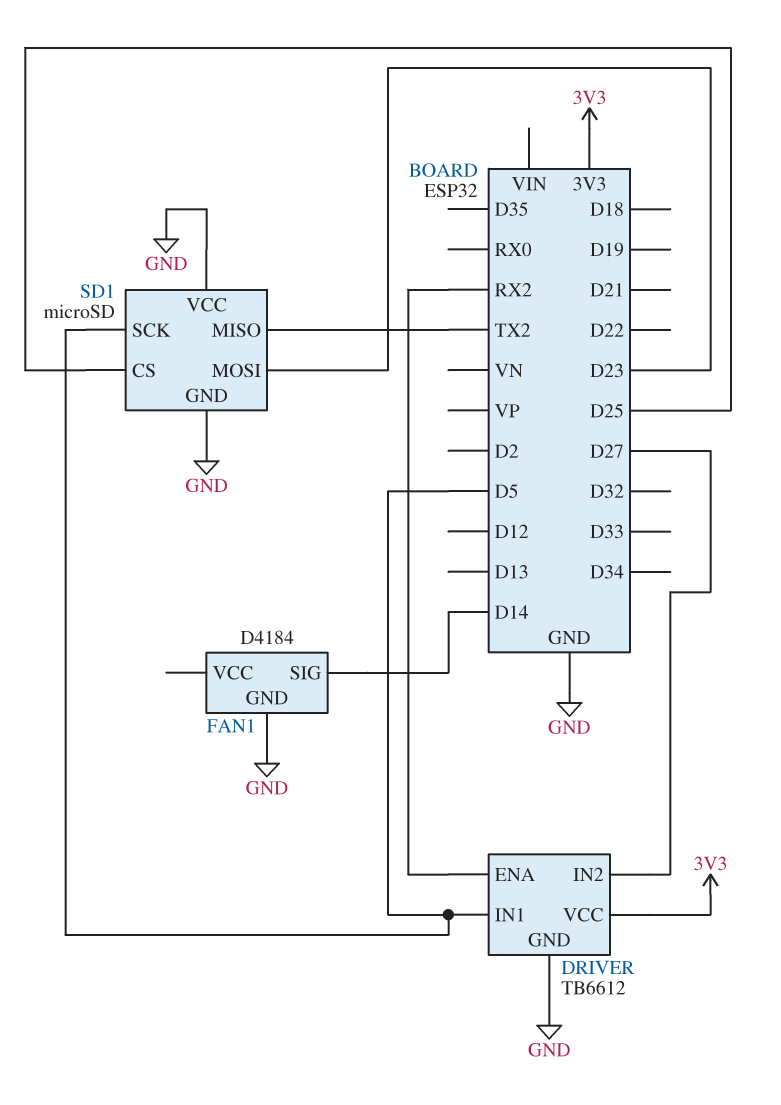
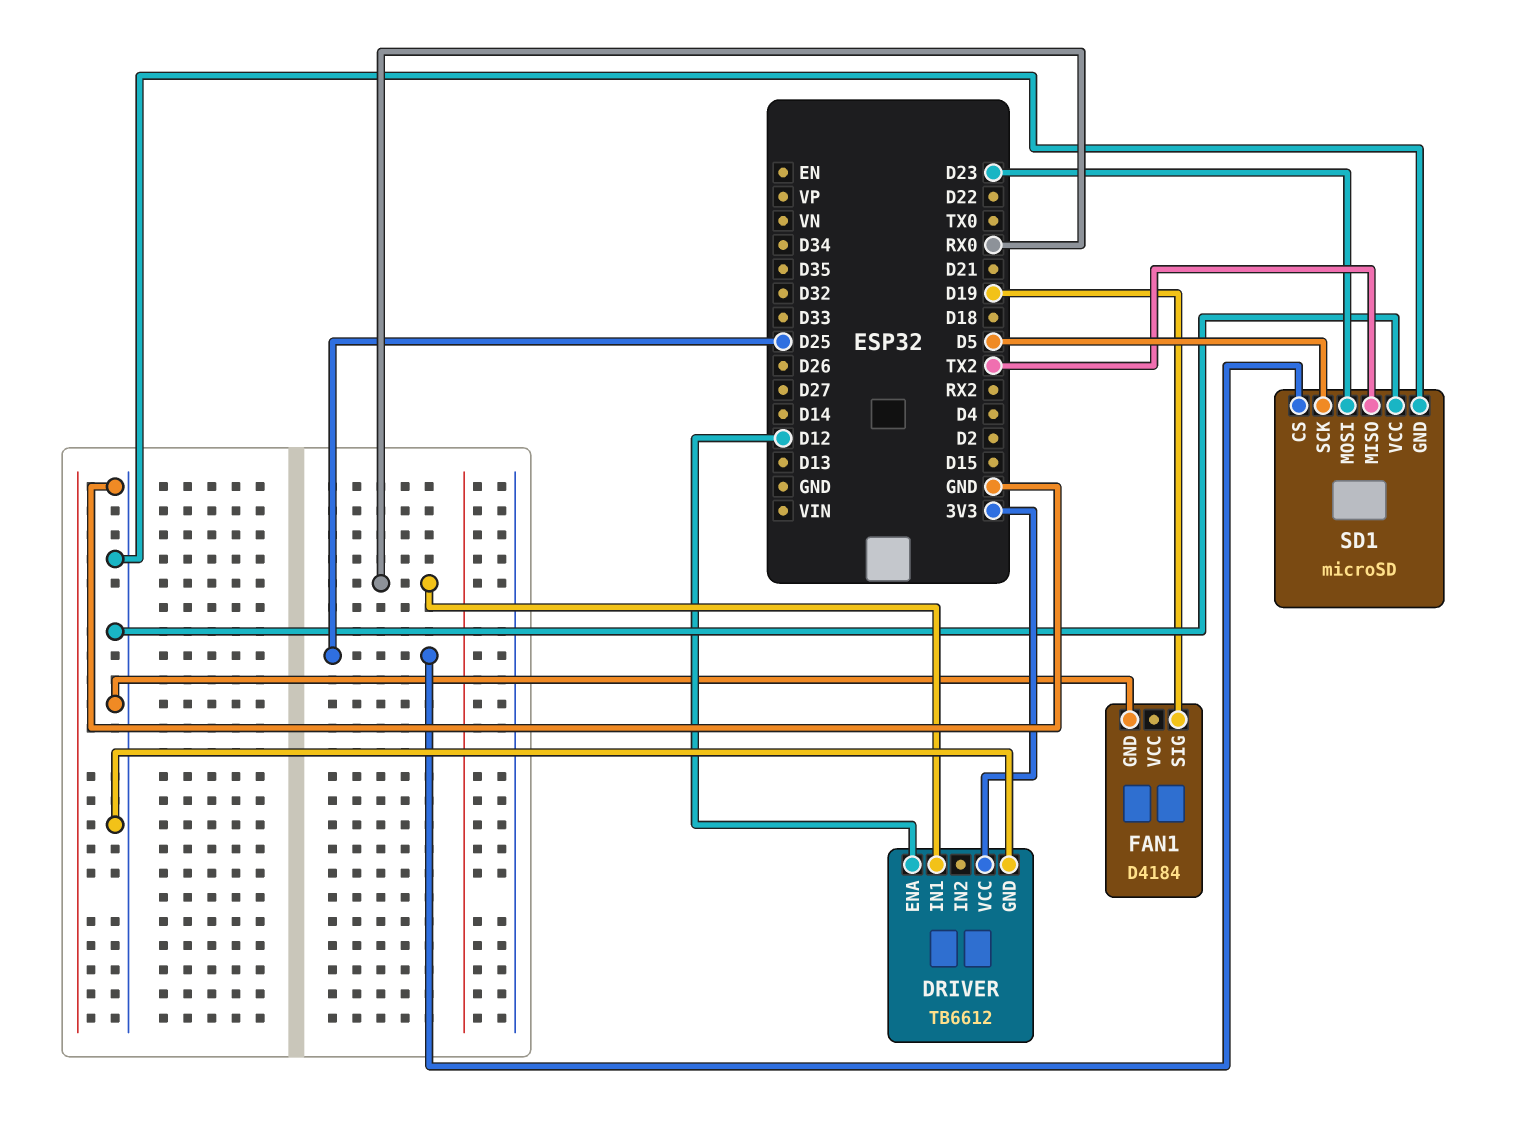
DRIVER pin ENA: RX2 -> D12
DRIVER pin IN1: D5 -> RX0
DRIVER pin IN2: D27 -> none
FAN1 pin SIG: D14 -> D19

